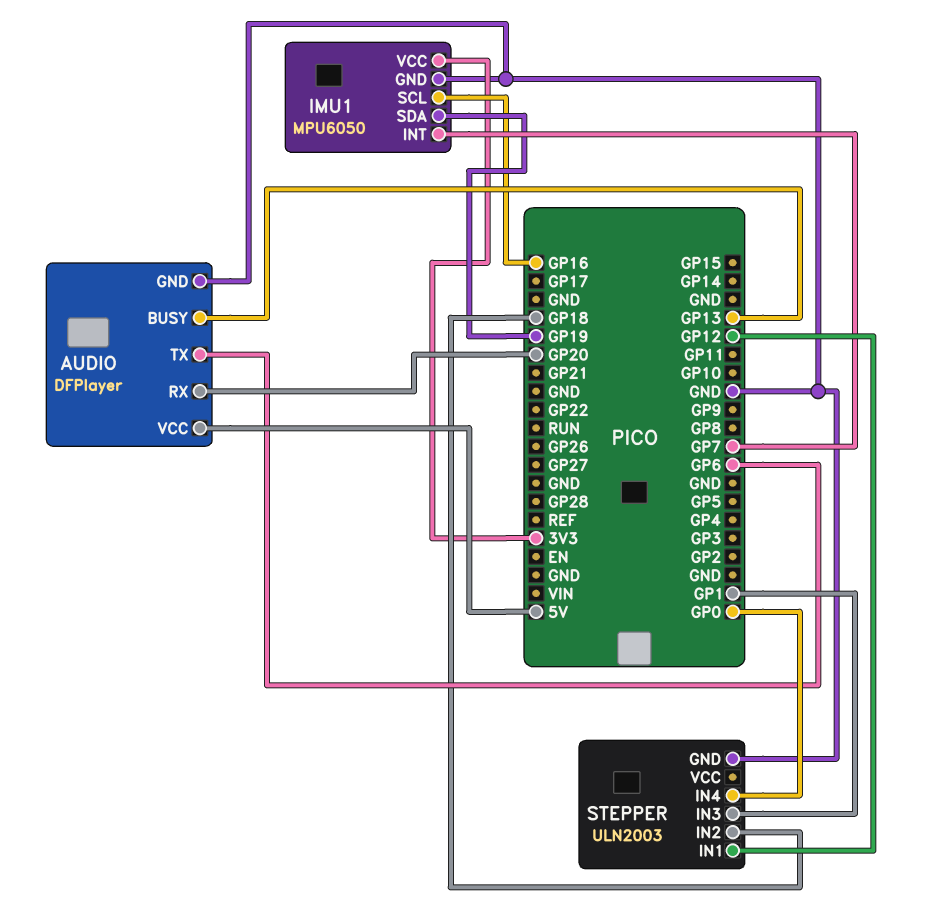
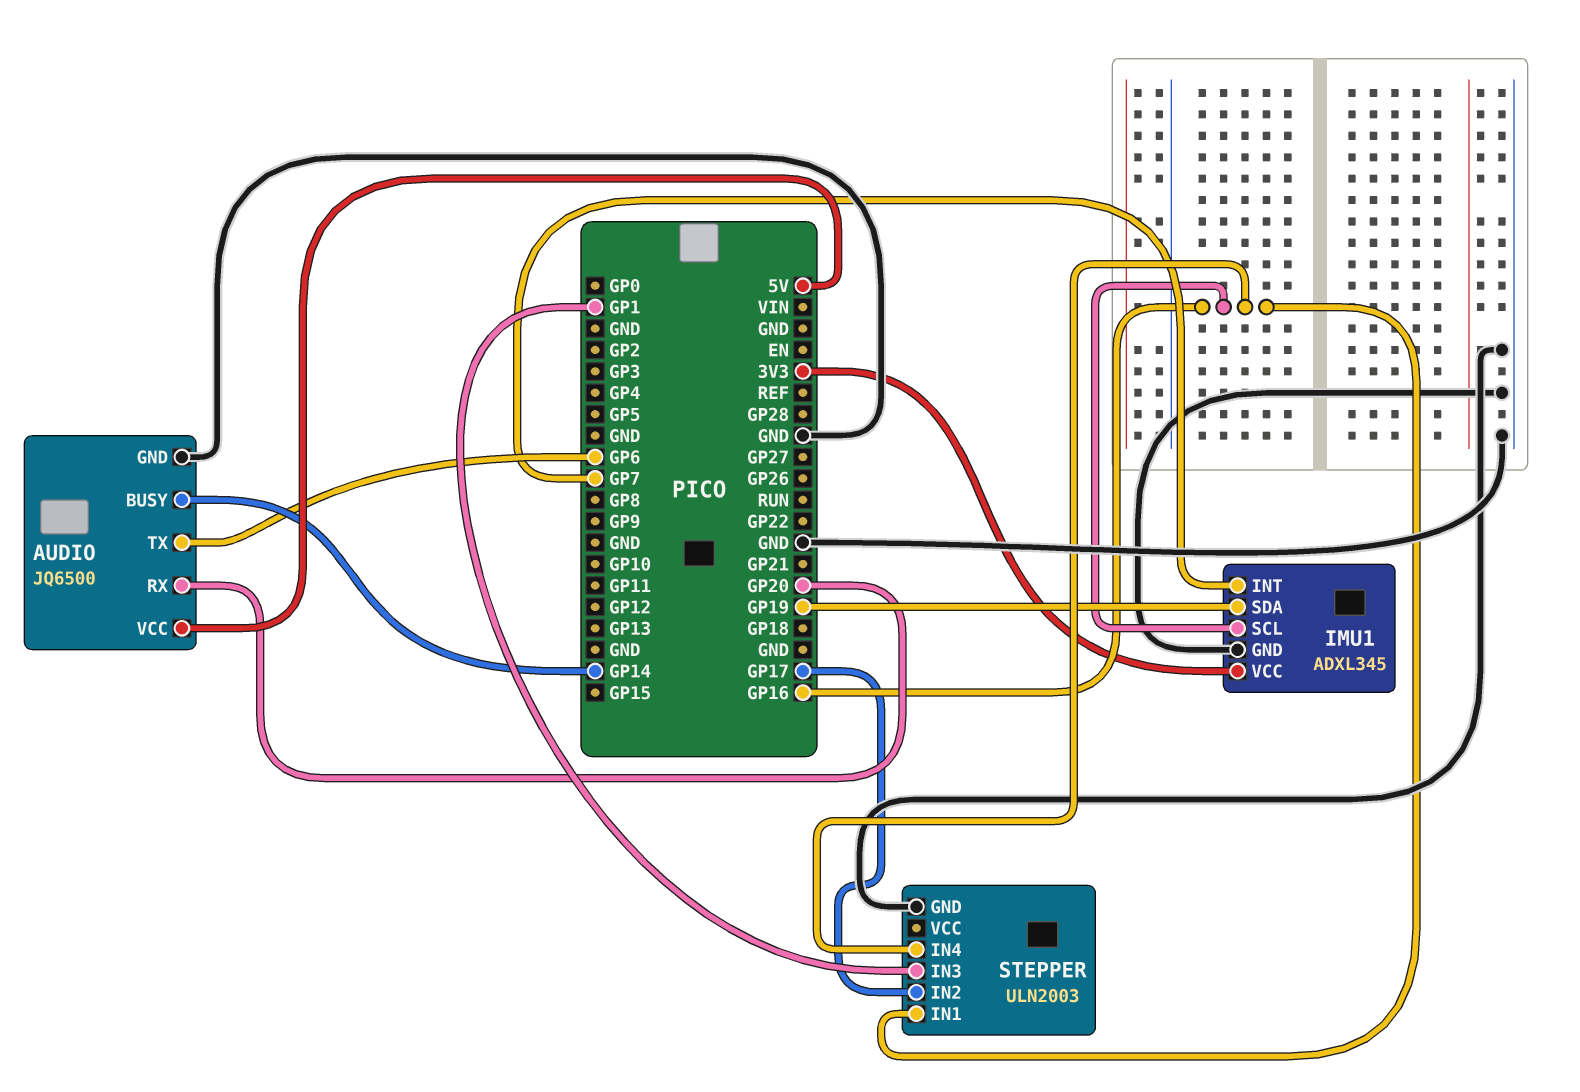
AUDIO: DFPlayer -> JQ6500
AUDIO pin BUSY: GP13 -> GP14
IMU1: MPU6050 -> ADXL345
STEPPER pin IN1: GP12 -> GP16
STEPPER pin IN2: GP18 -> GP17
STEPPER pin IN4: GP0 -> GP16

